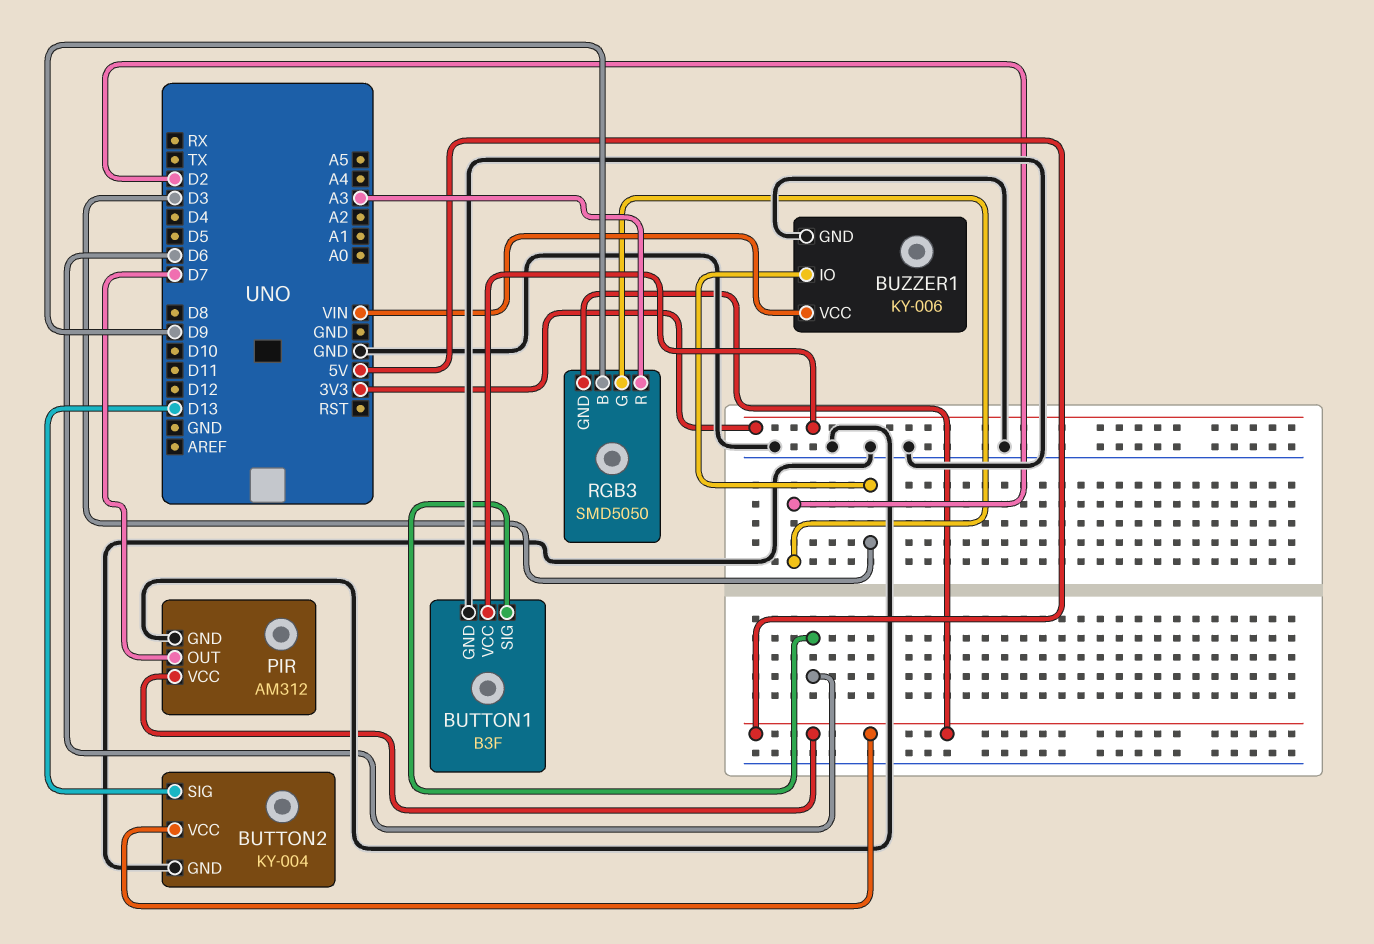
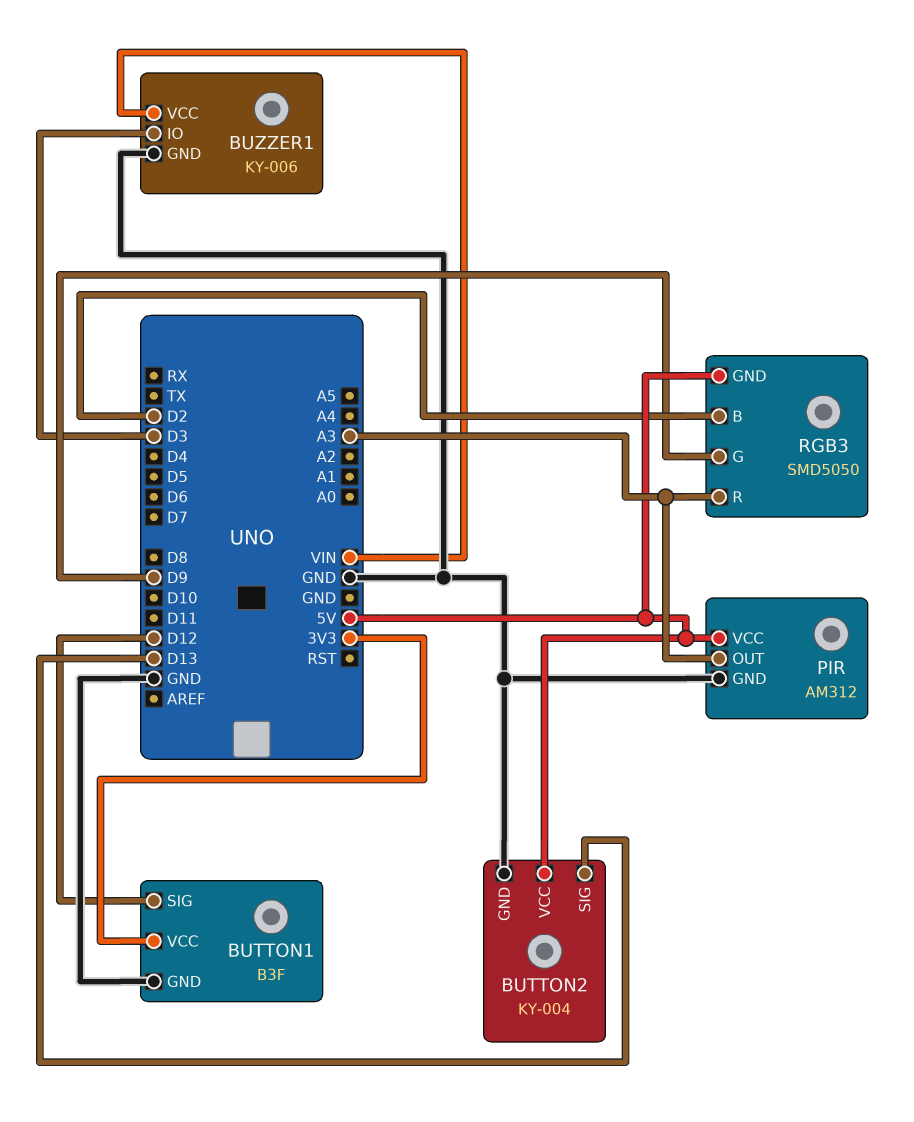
BUTTON1 pin SIG: D6 -> D12
PIR pin OUT: D7 -> A3
RGB3 pin B: D9 -> D2
RGB3 pin G: D2 -> D9

